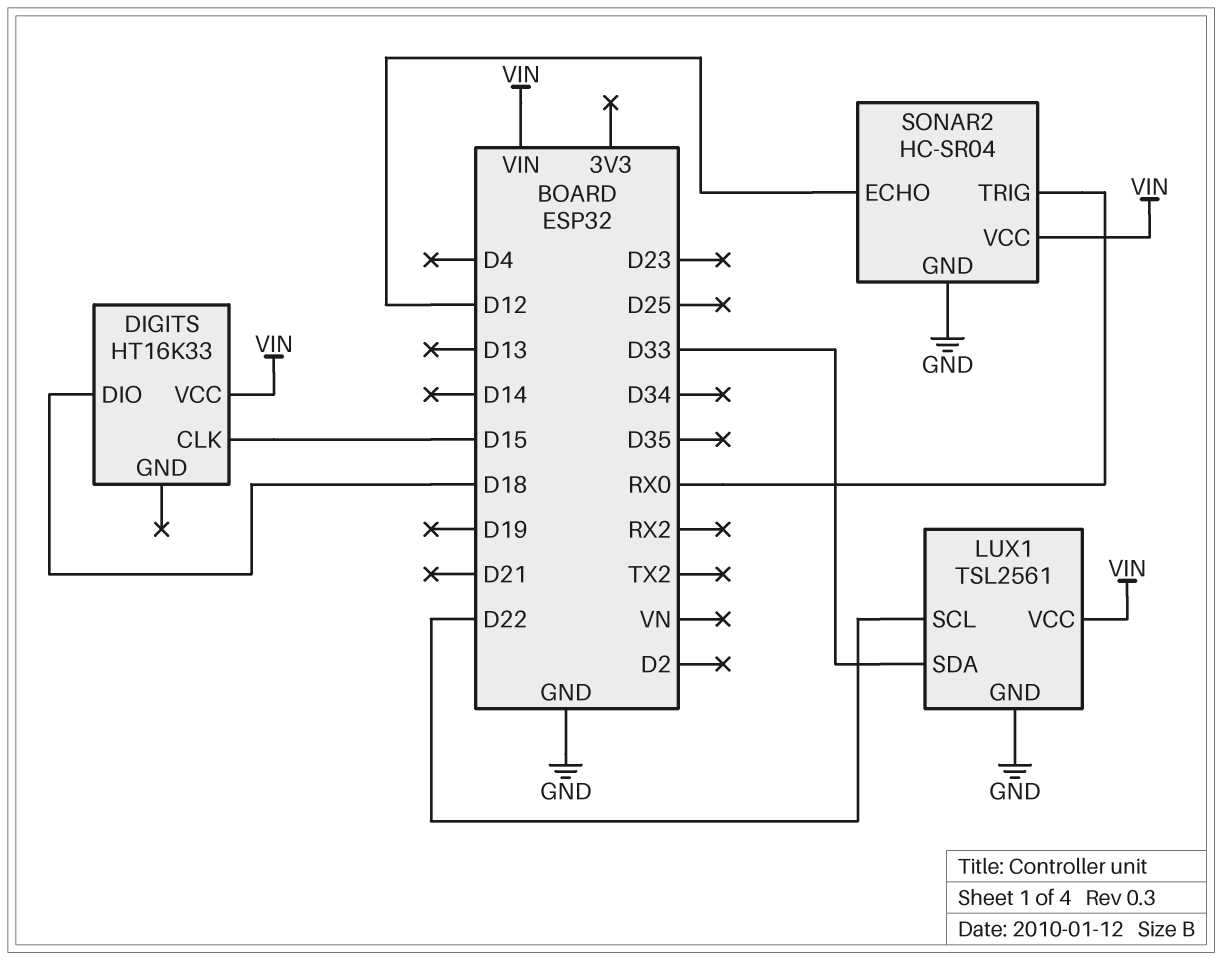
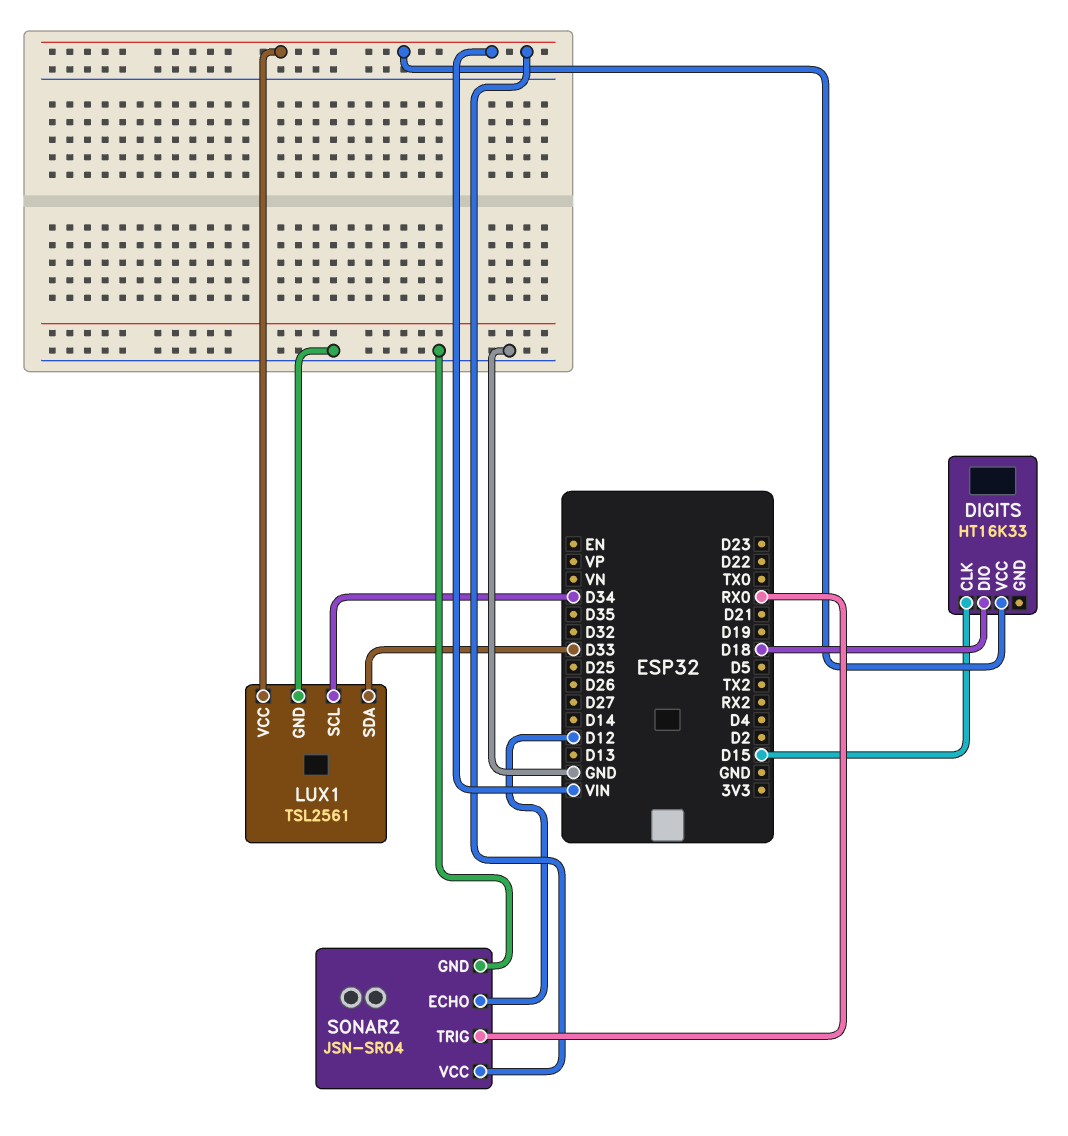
LUX1 pin SCL: D22 -> D34
SONAR2: HC-SR04 -> JSN-SR04

